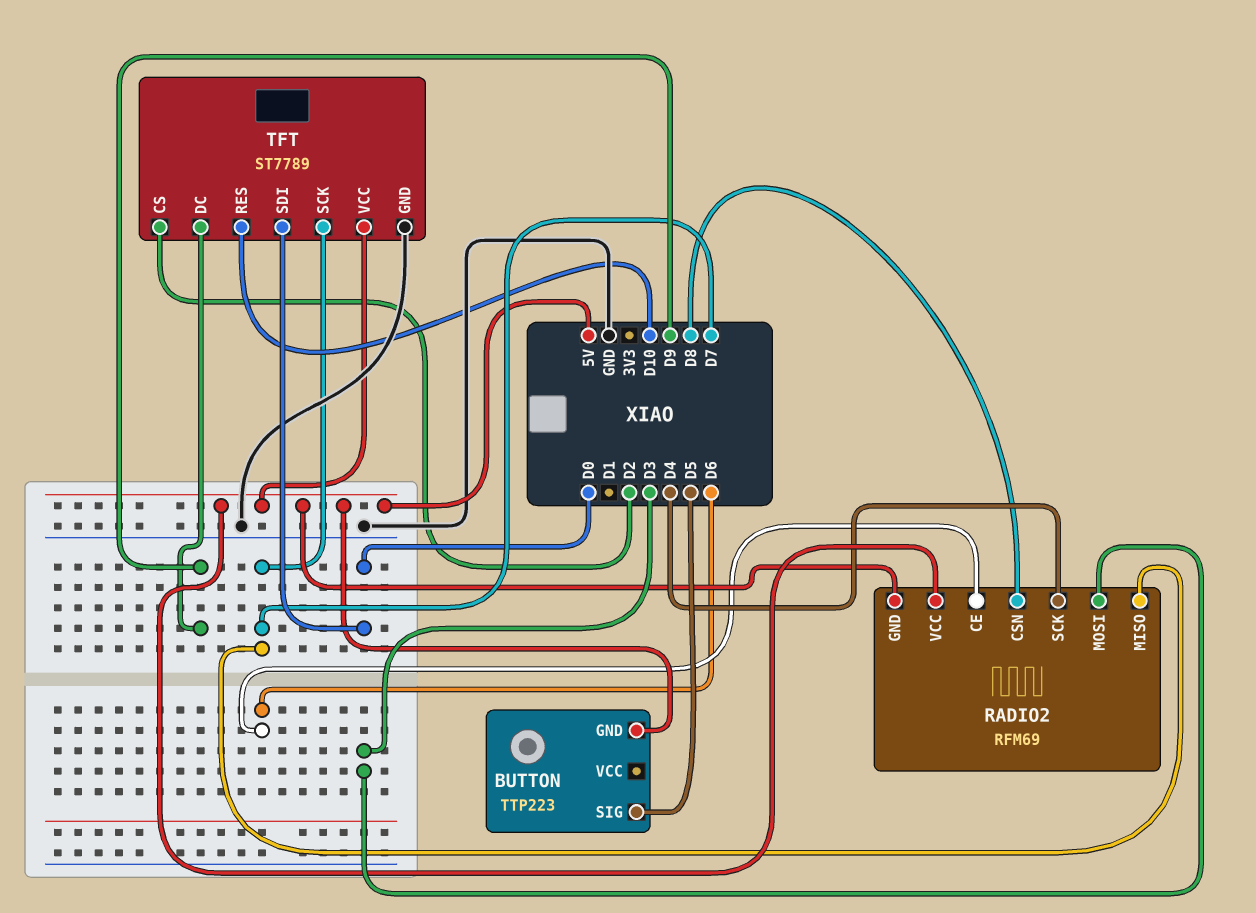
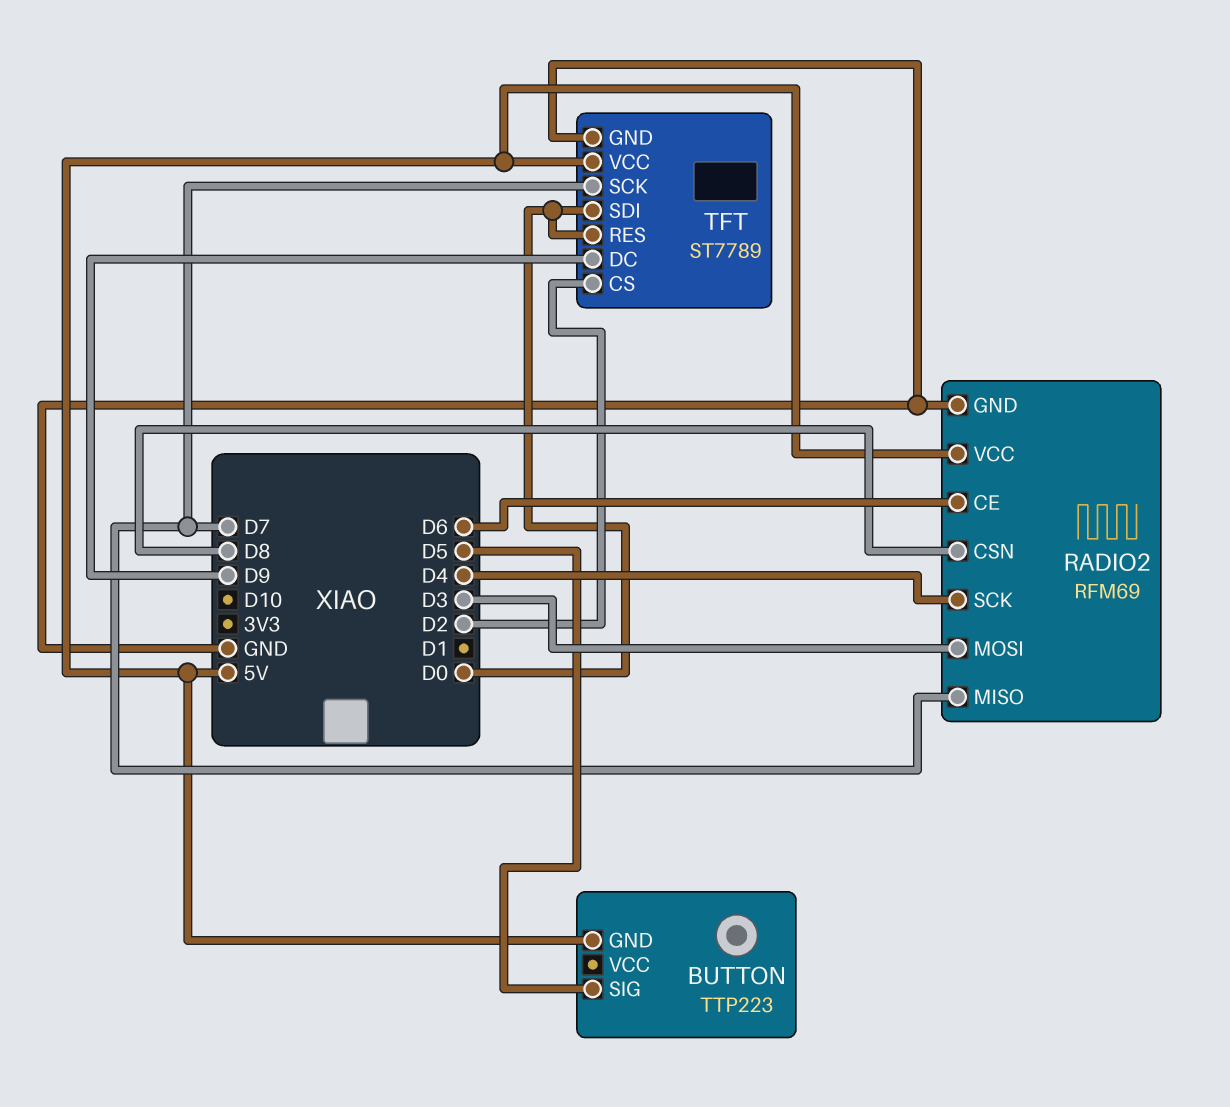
RADIO2 pin GND: 5V -> GND
TFT pin RES: D10 -> D0

